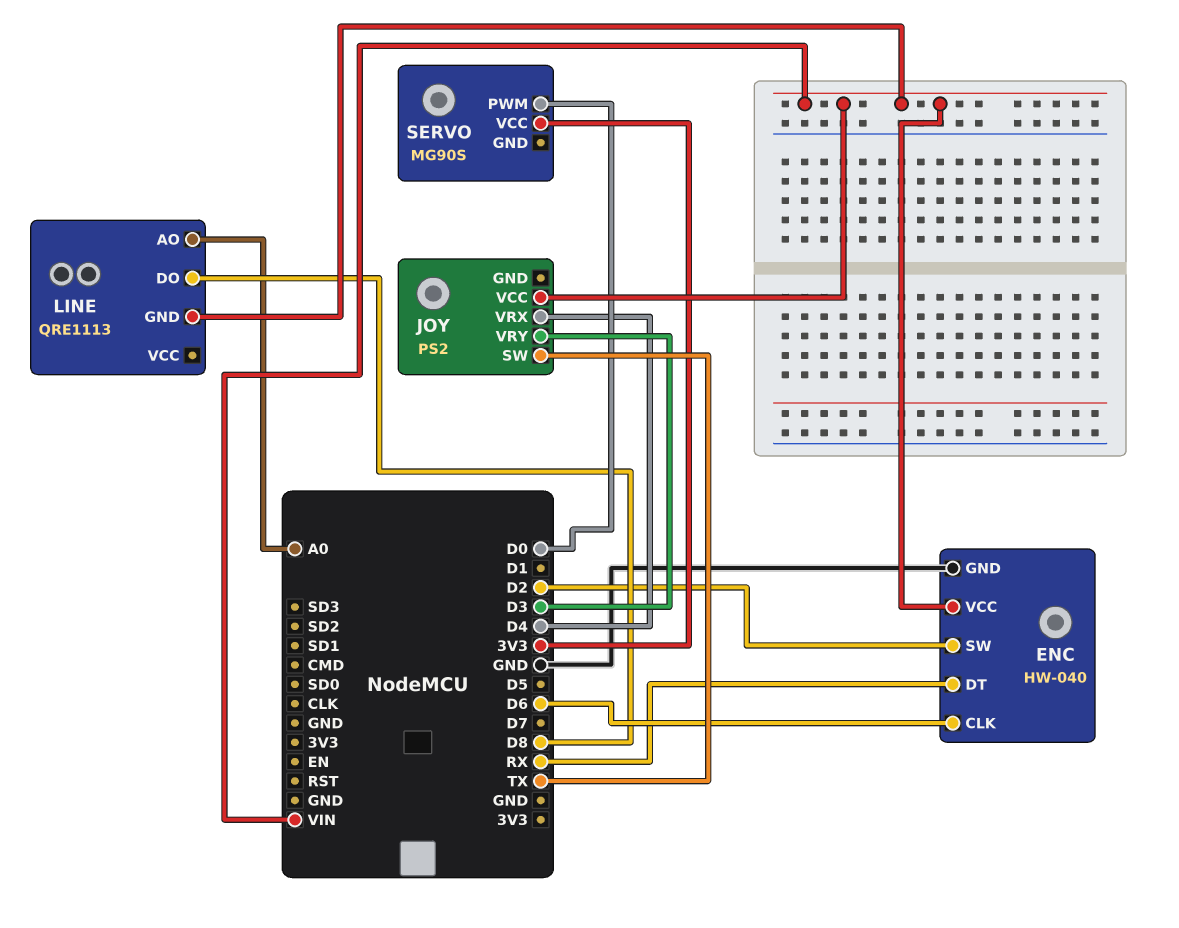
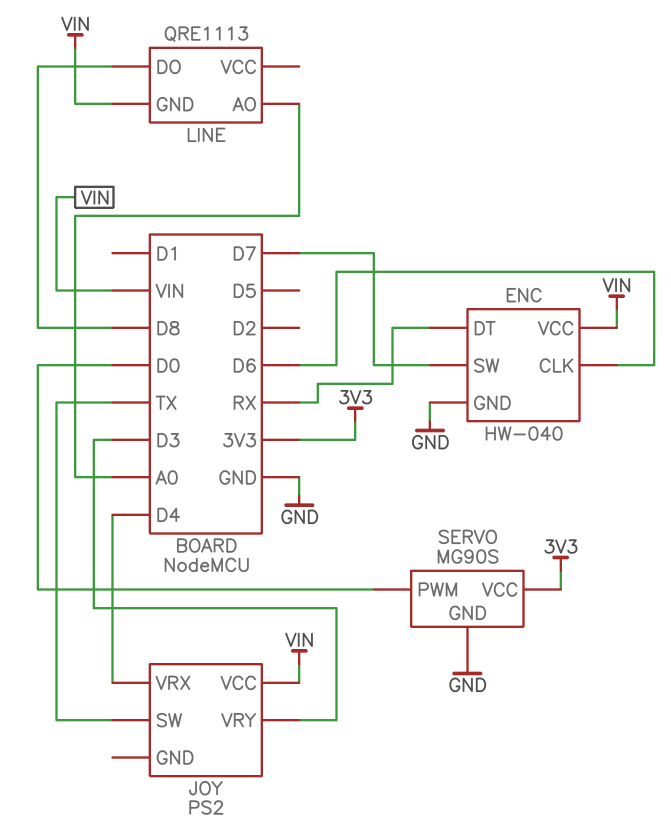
ENC pin SW: D2 -> D7
SERVO pin GND: none -> GND

